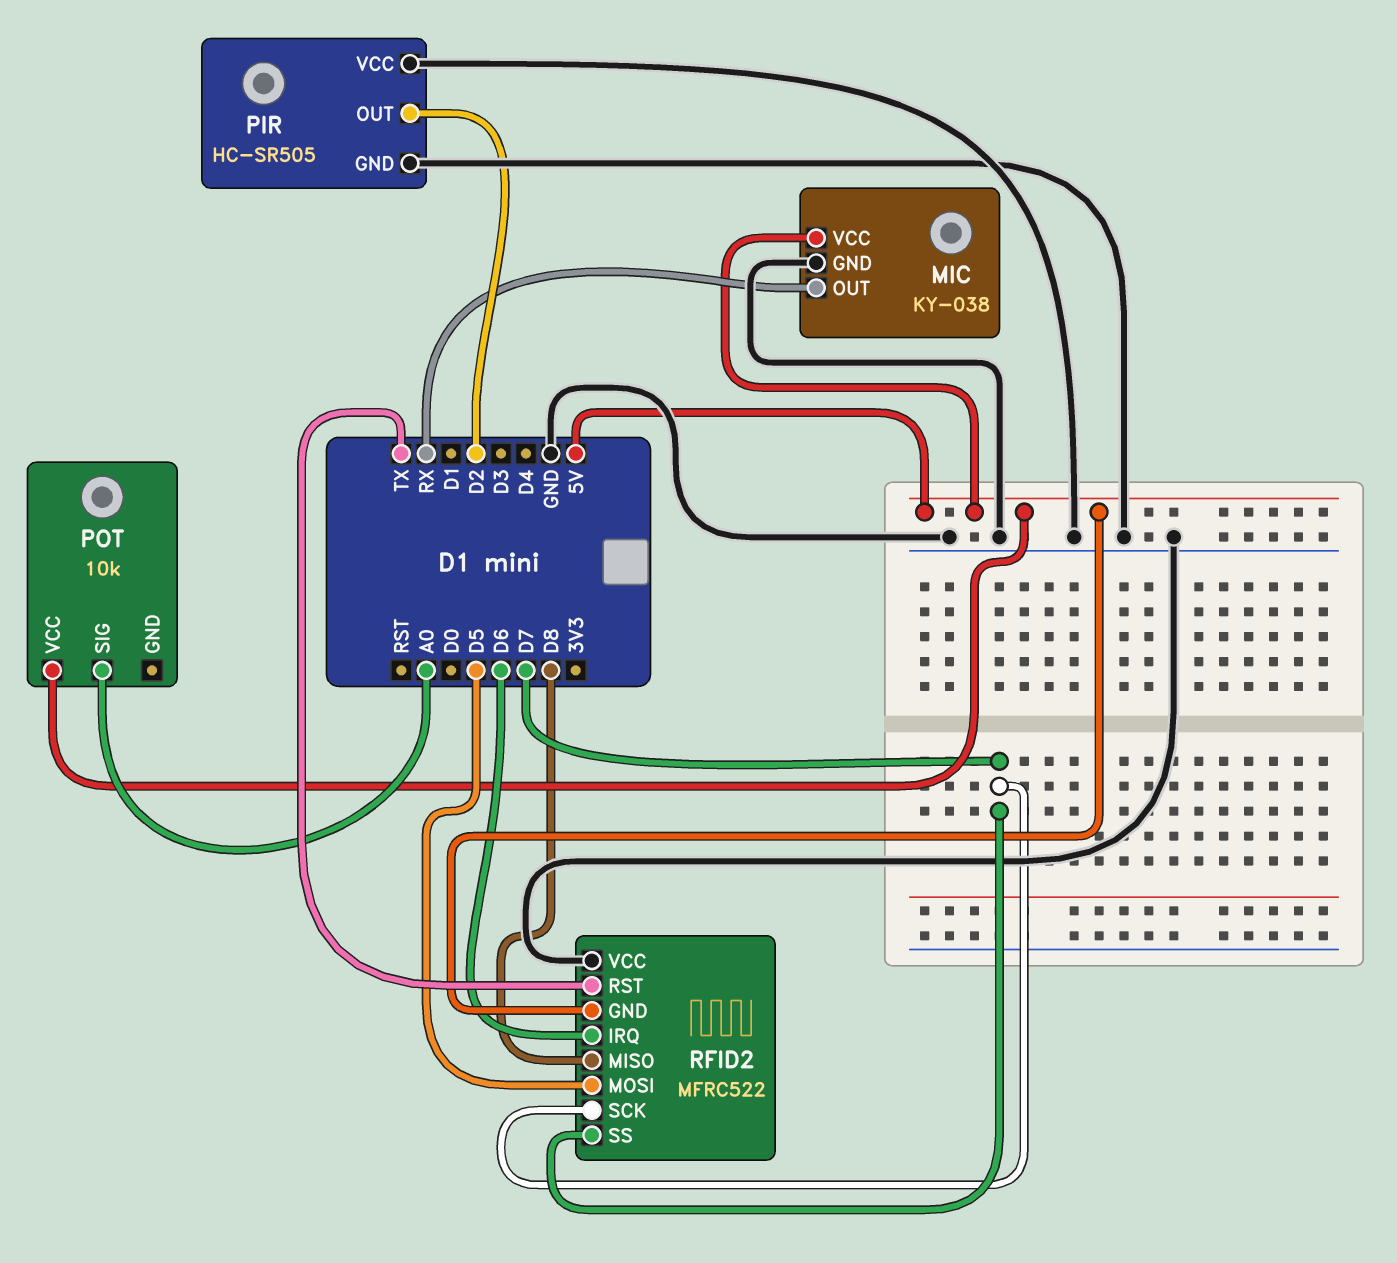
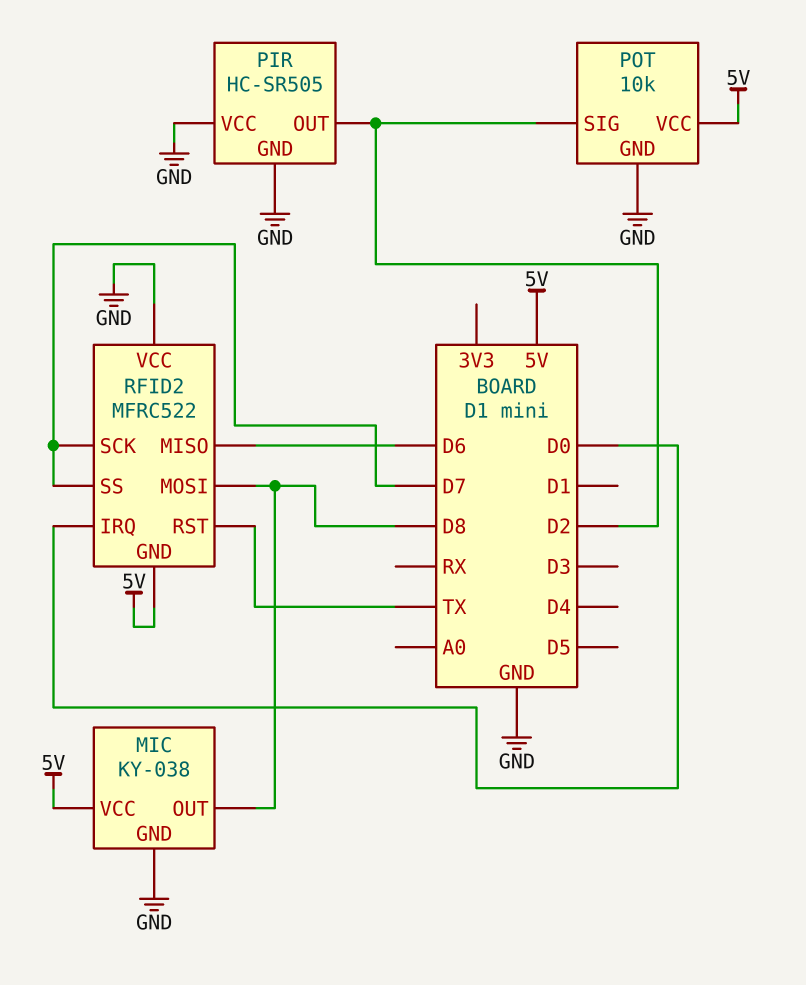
MIC pin OUT: RX -> D8
POT pin GND: none -> GND
POT pin SIG: A0 -> D2
RFID2 pin IRQ: D6 -> D0
RFID2 pin MISO: D8 -> D6
RFID2 pin MOSI: D5 -> D8

